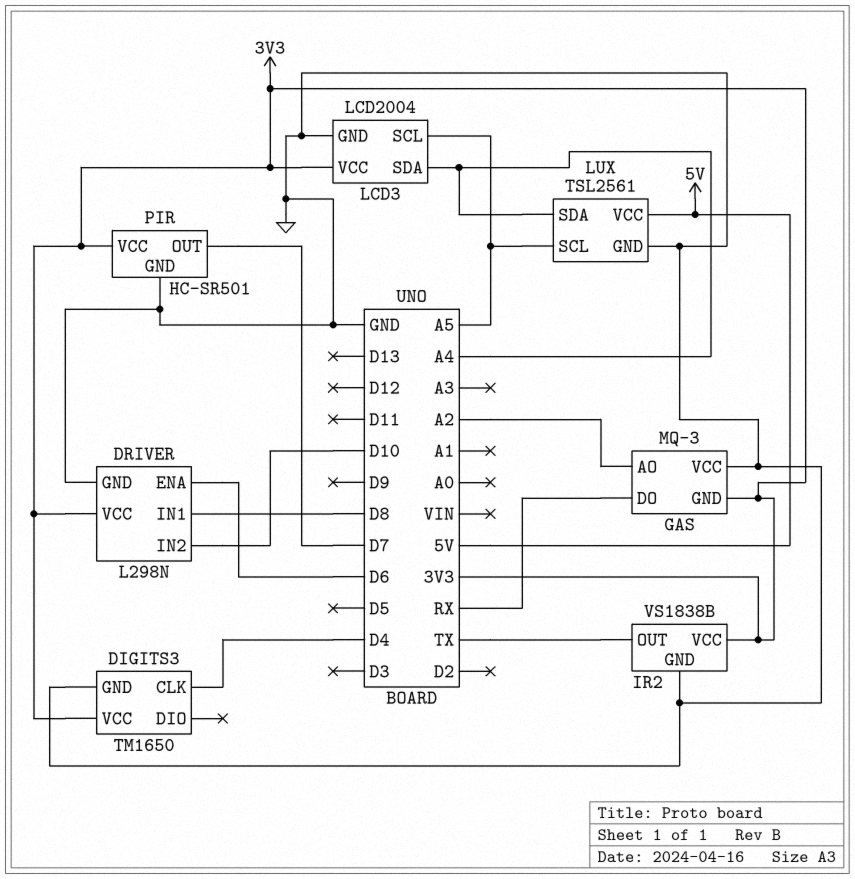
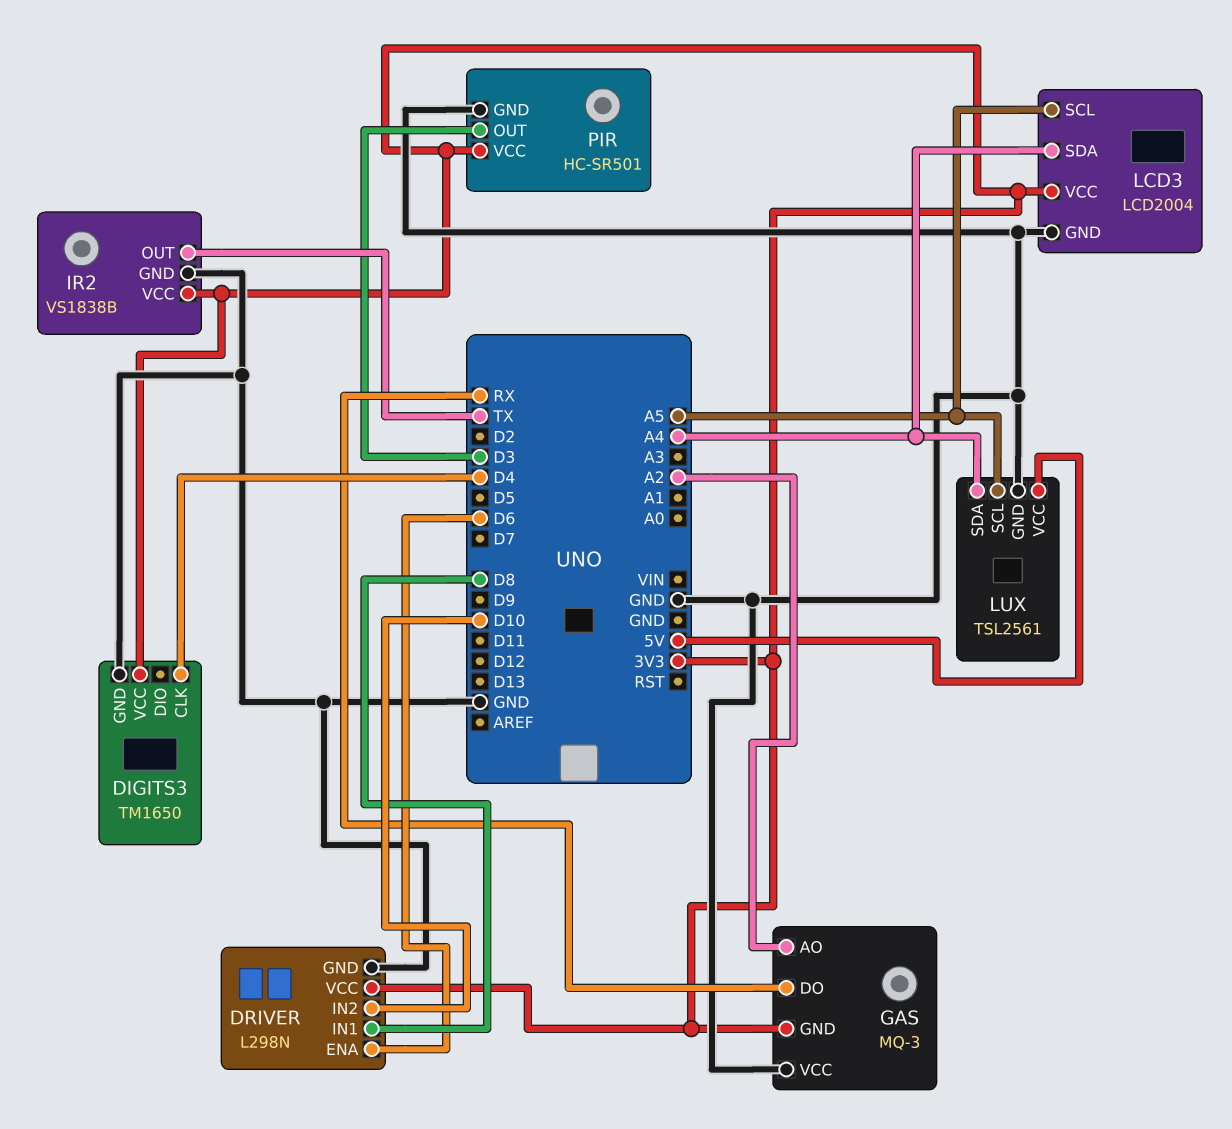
PIR pin OUT: D7 -> D3

